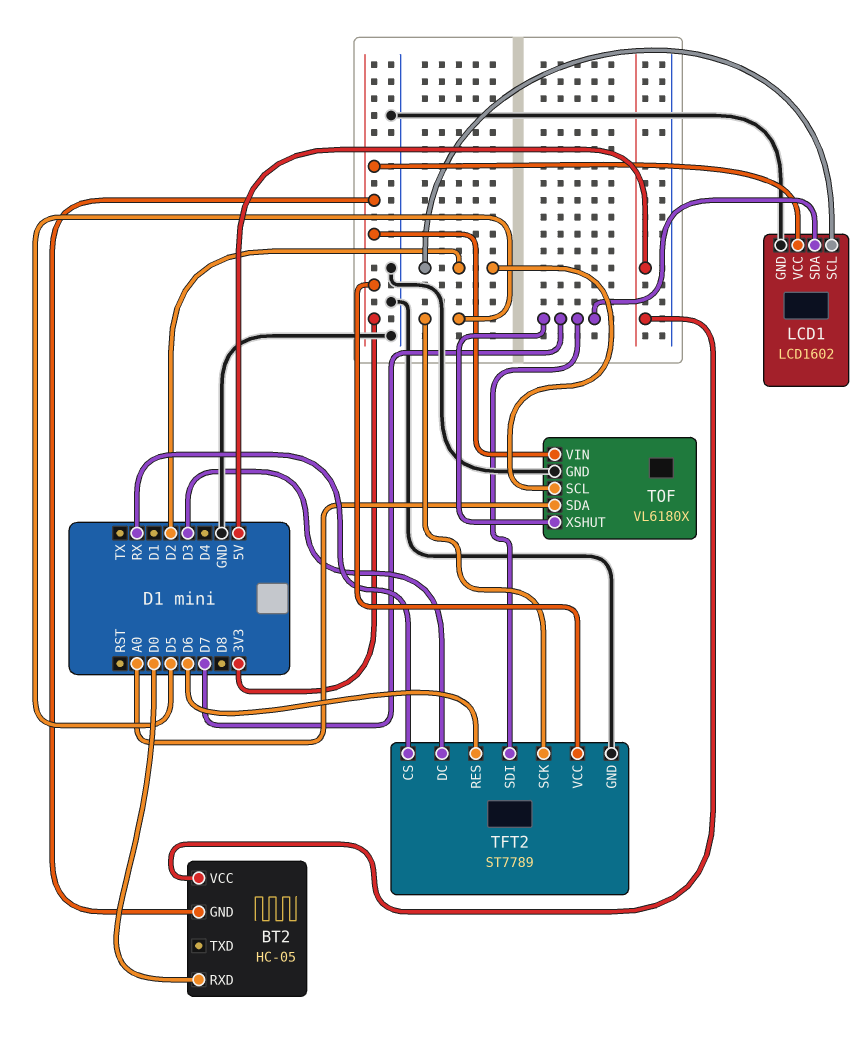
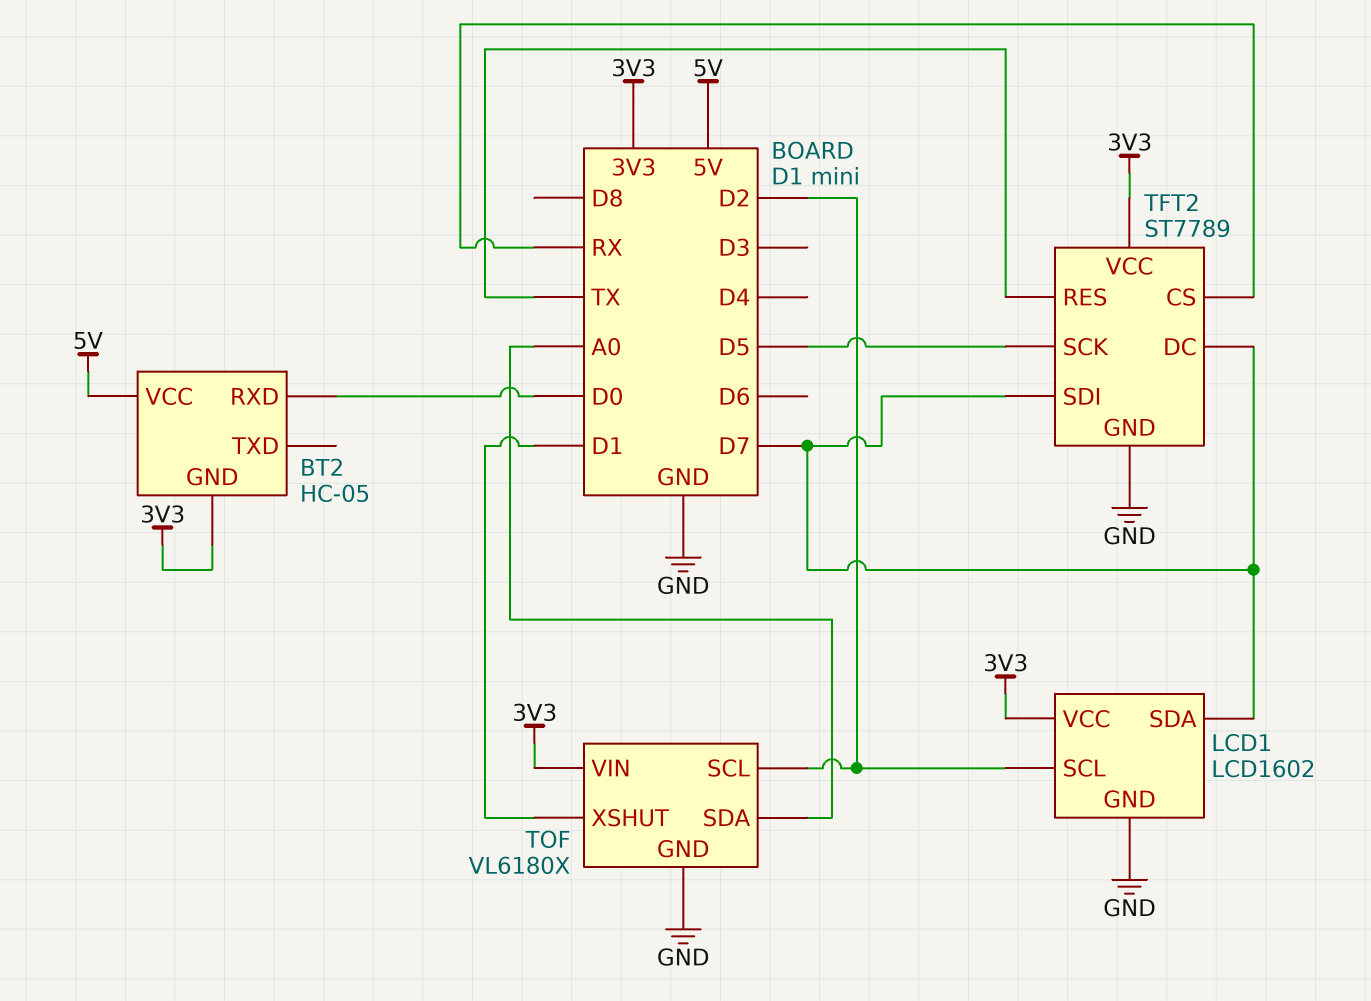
TFT2 pin DC: D3 -> D7
TFT2 pin RES: D6 -> TX
TOF pin XSHUT: D7 -> D1

